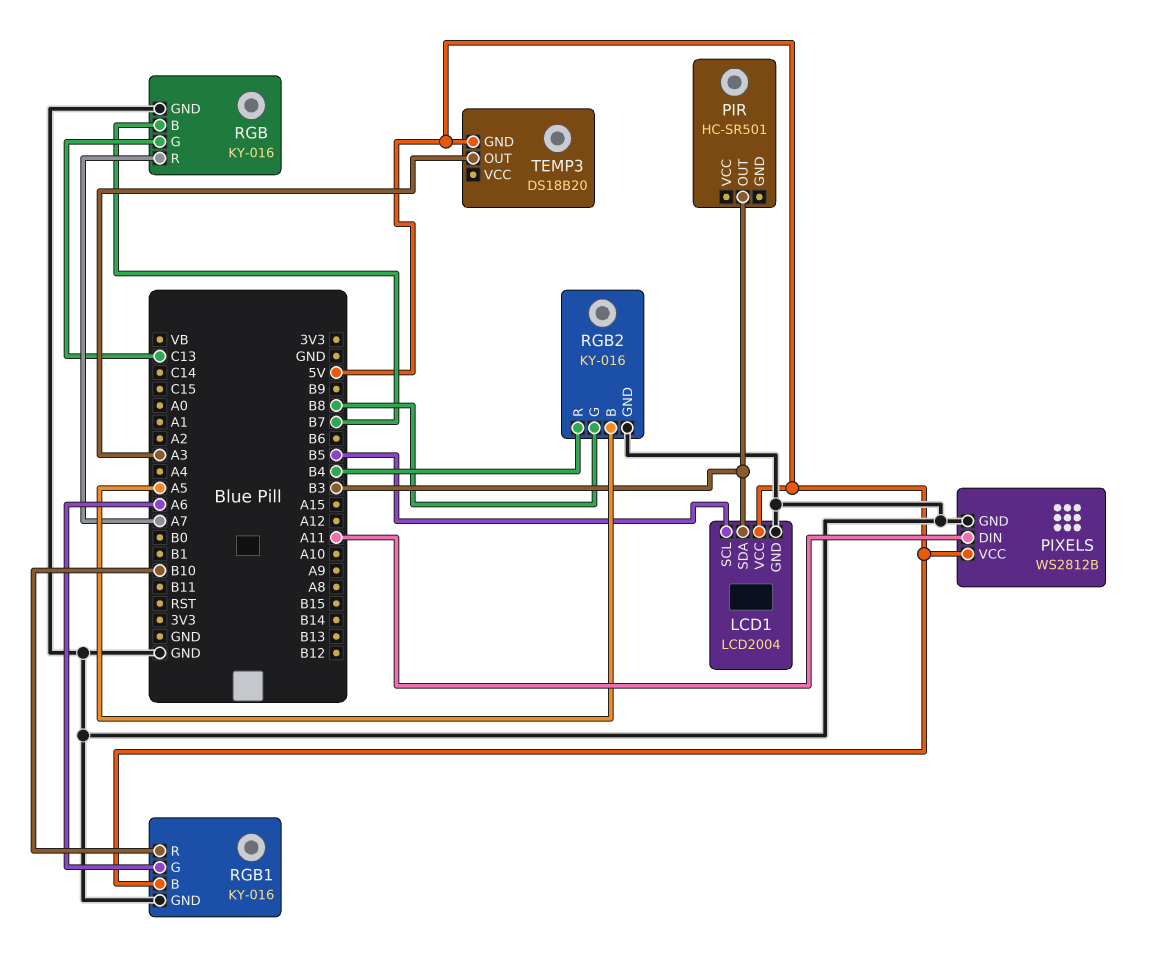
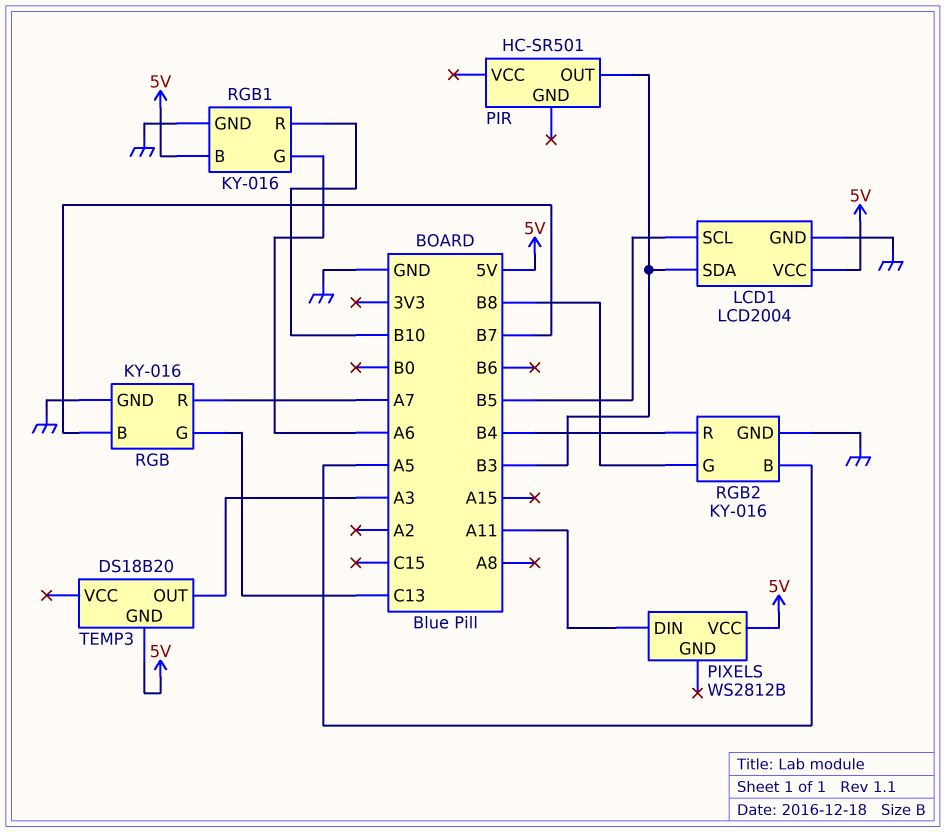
PIXELS pin GND: GND -> none

